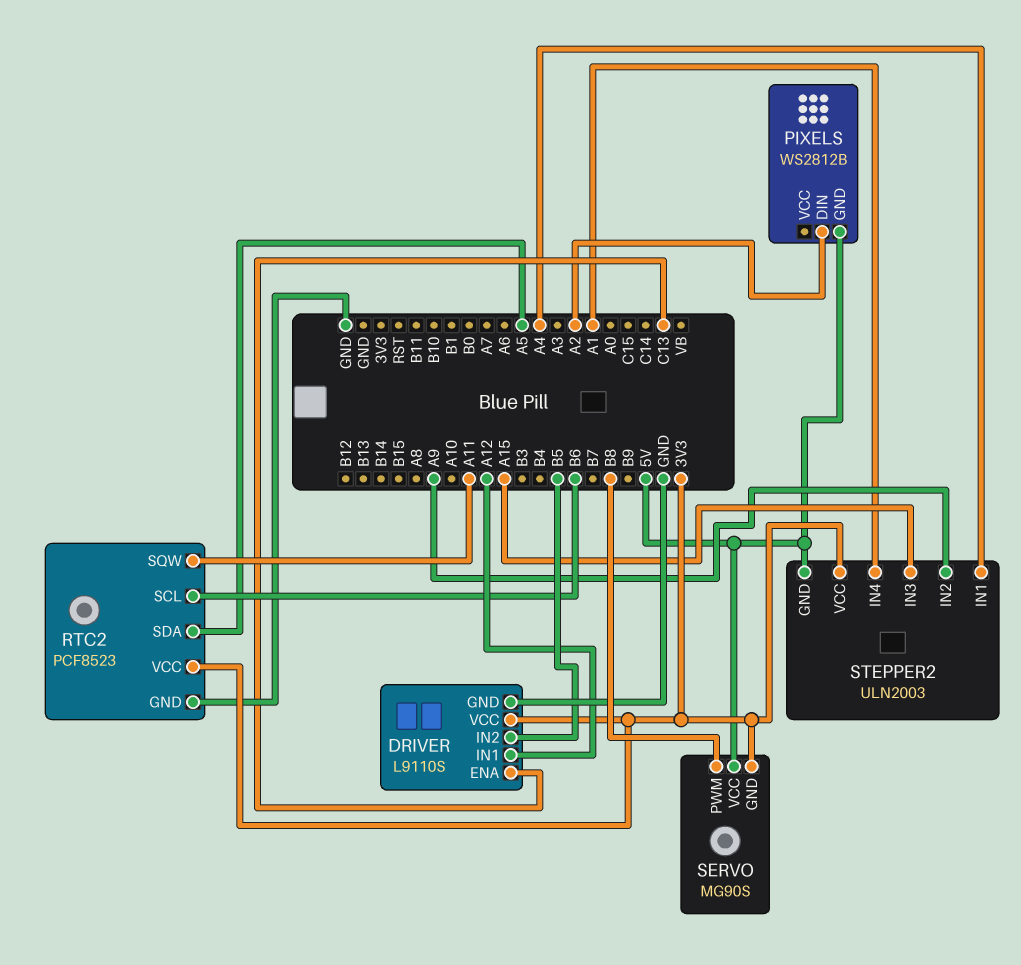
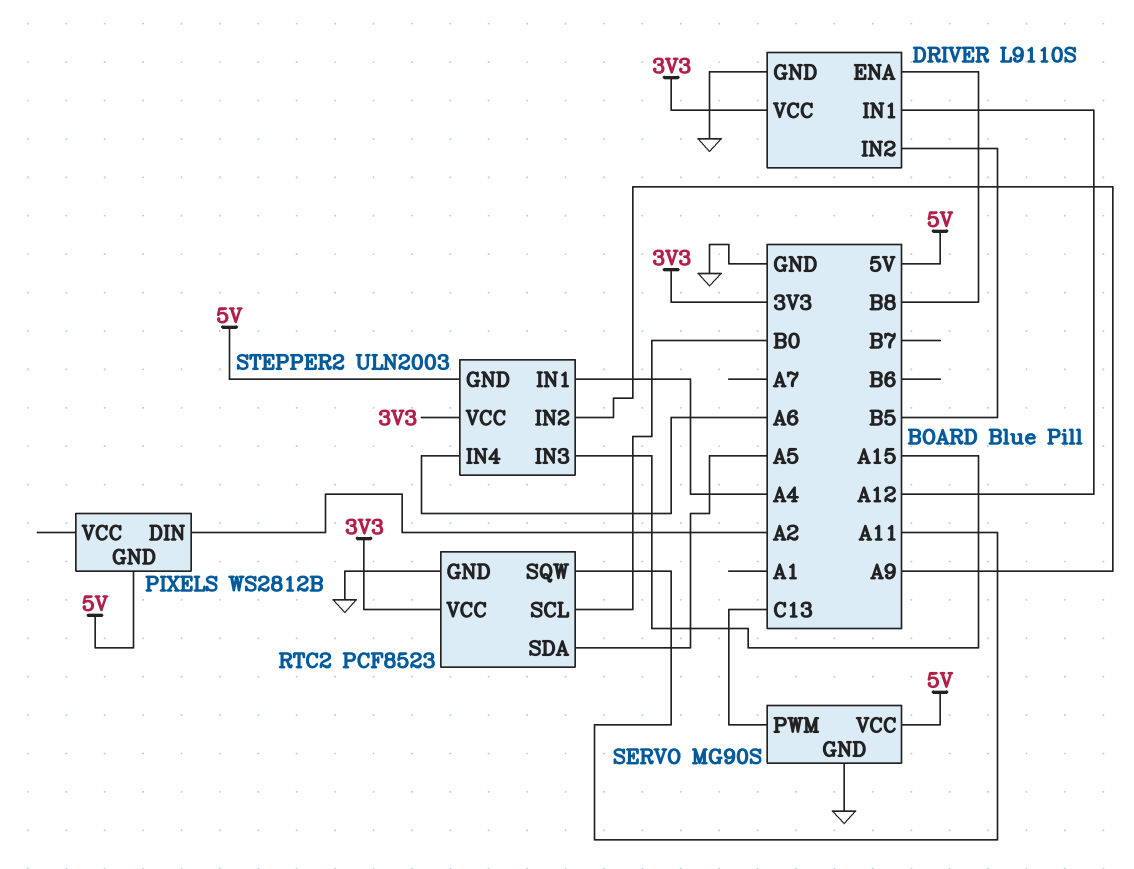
DRIVER pin ENA: C13 -> B8
RTC2 pin SCL: B6 -> B0
SERVO pin GND: 3V3 -> GND
SERVO pin PWM: B8 -> C13
STEPPER2 pin IN4: A1 -> A6

